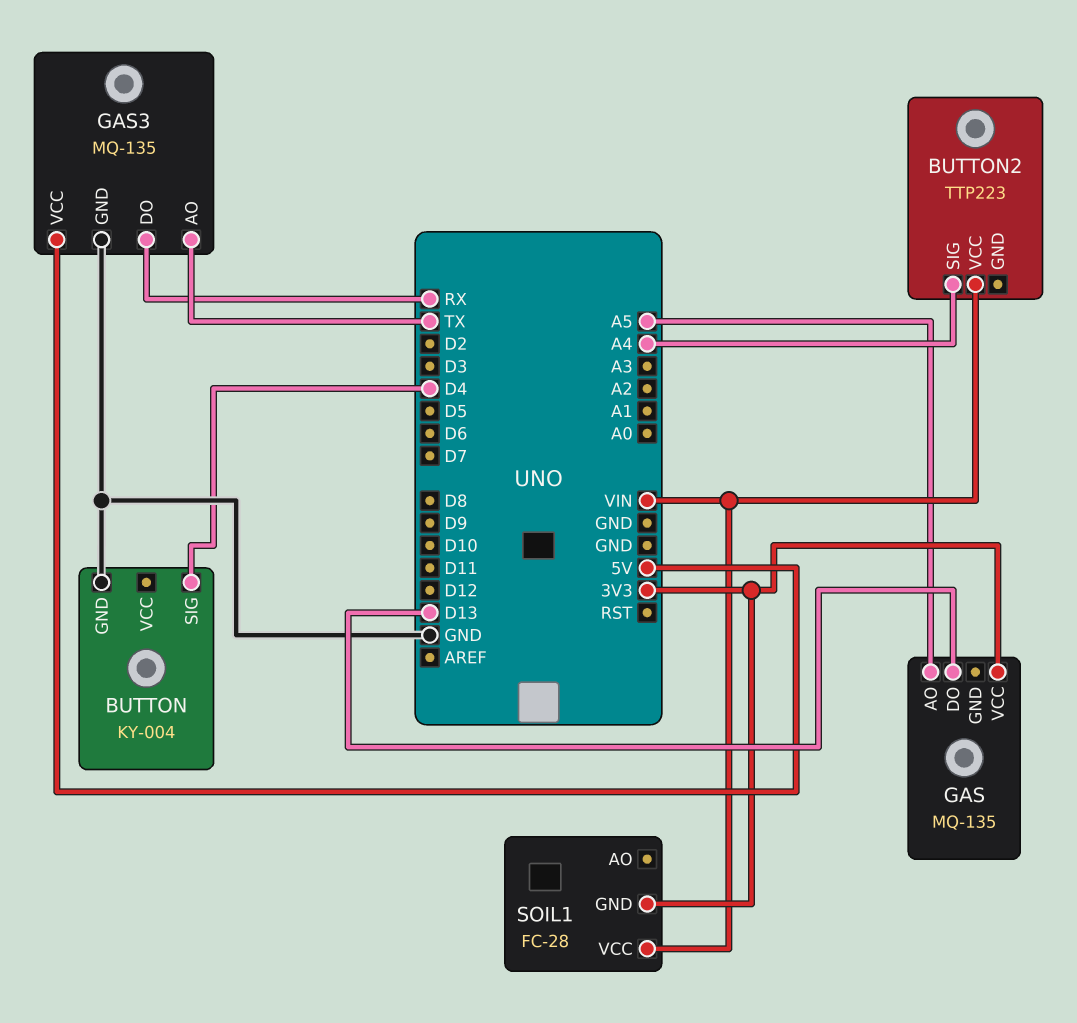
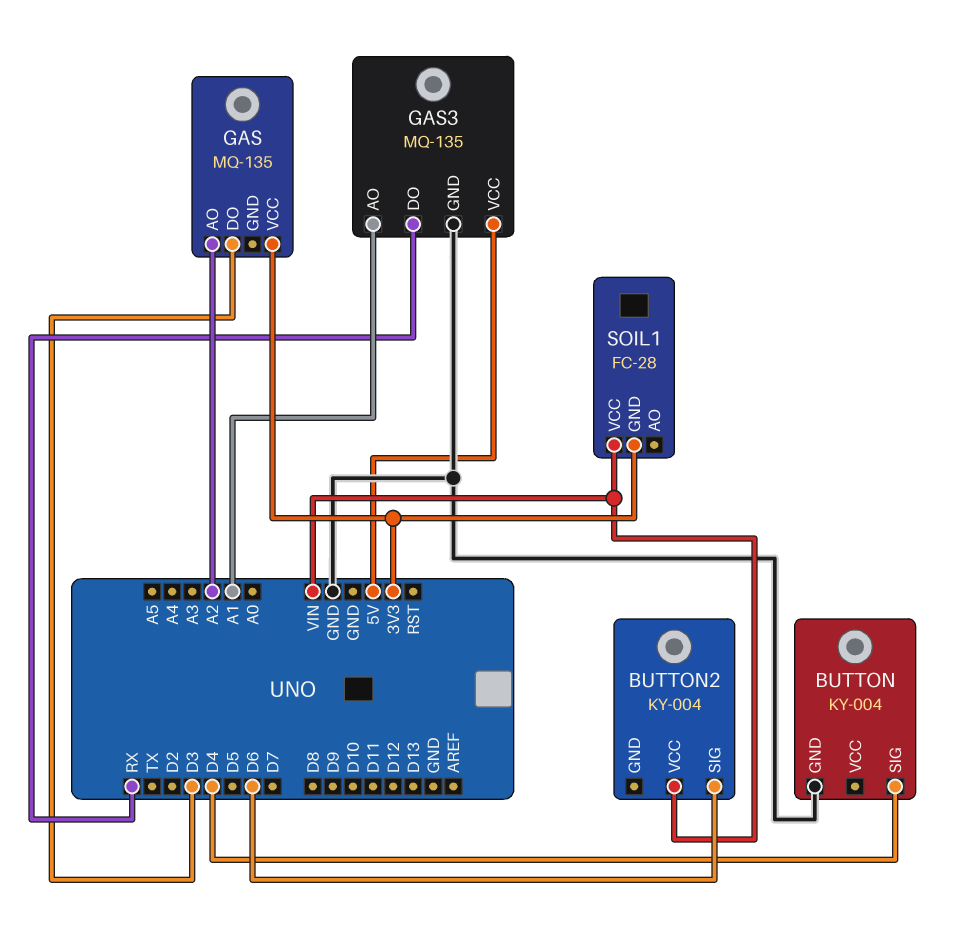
BUTTON2: TTP223 -> KY-004
BUTTON2 pin SIG: A4 -> D6
GAS pin AO: A5 -> A2
GAS pin DO: D13 -> D3
GAS3 pin AO: TX -> A1

